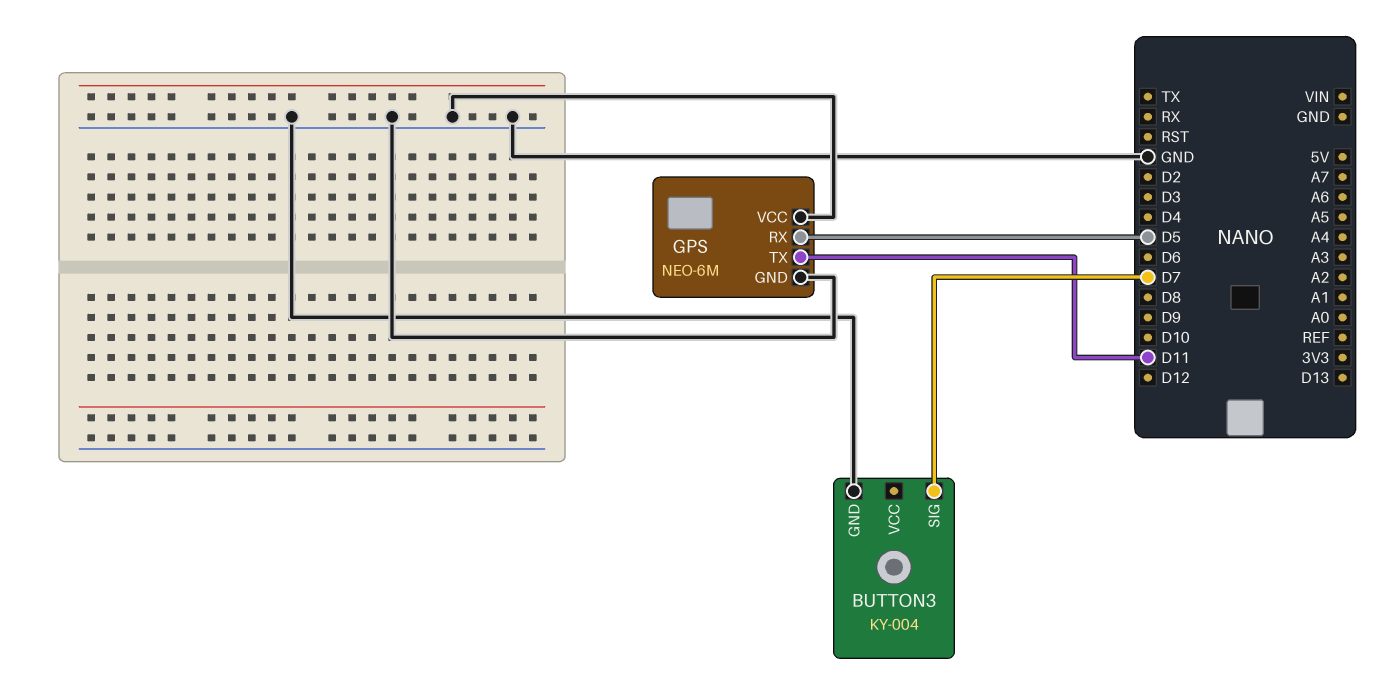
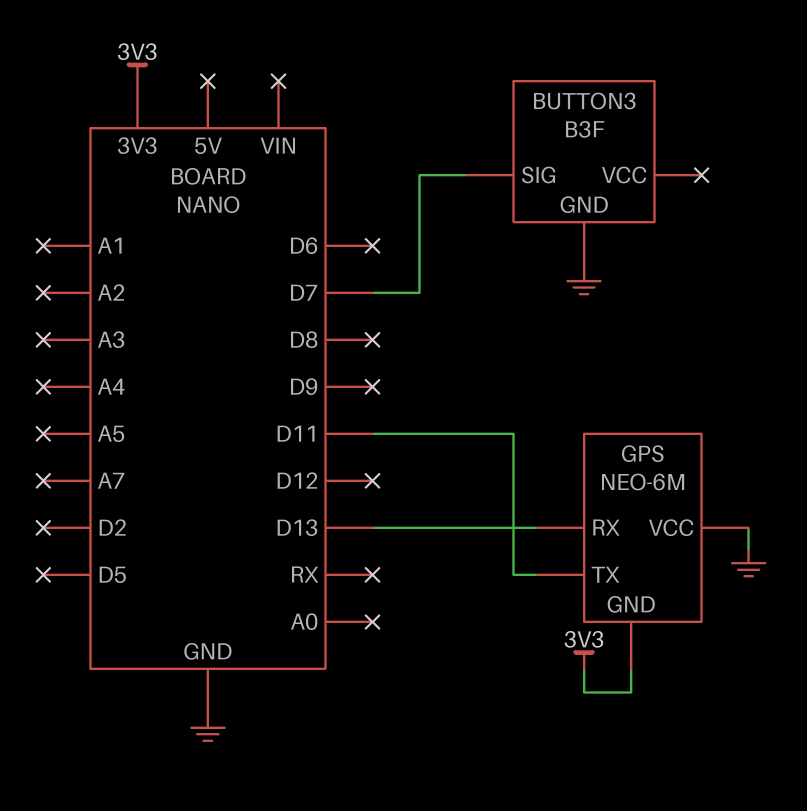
BUTTON3: KY-004 -> B3F
GPS pin GND: GND -> 3V3
GPS pin RX: D5 -> D13

